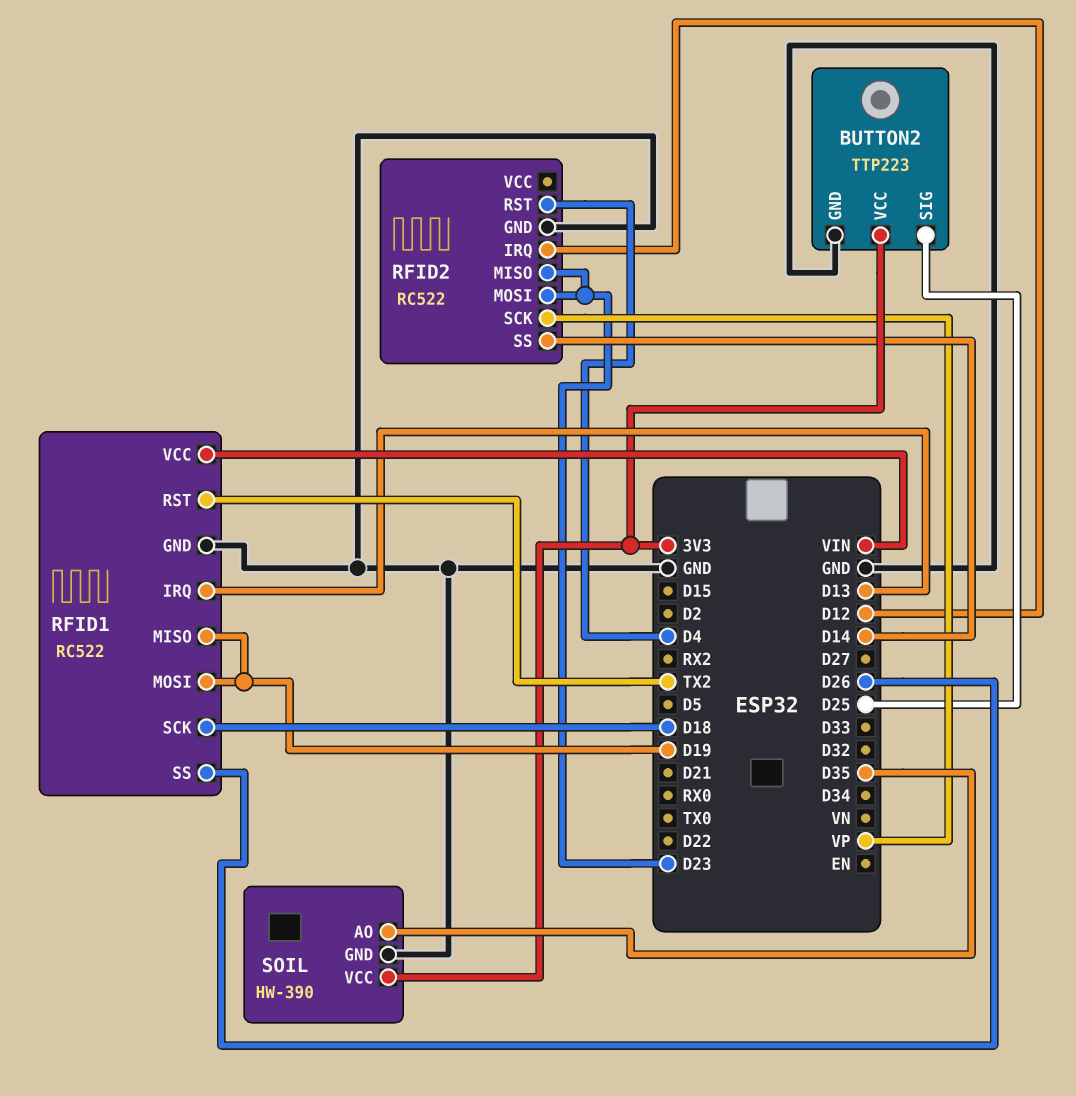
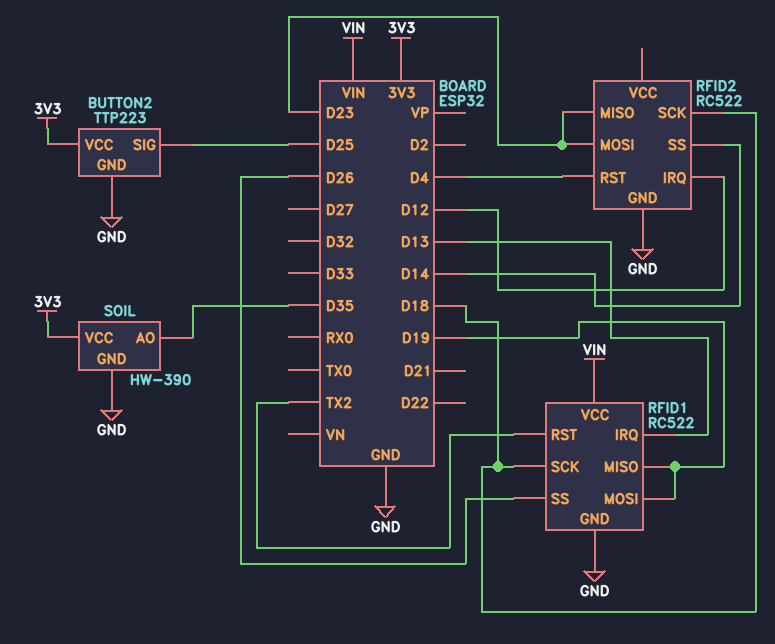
RFID2 pin SCK: VP -> D18

